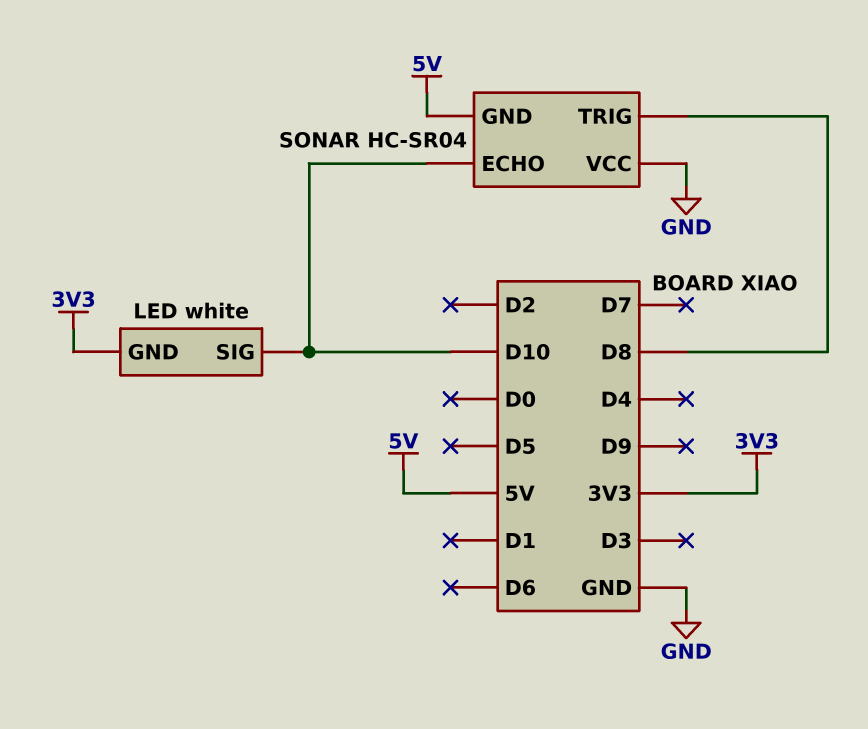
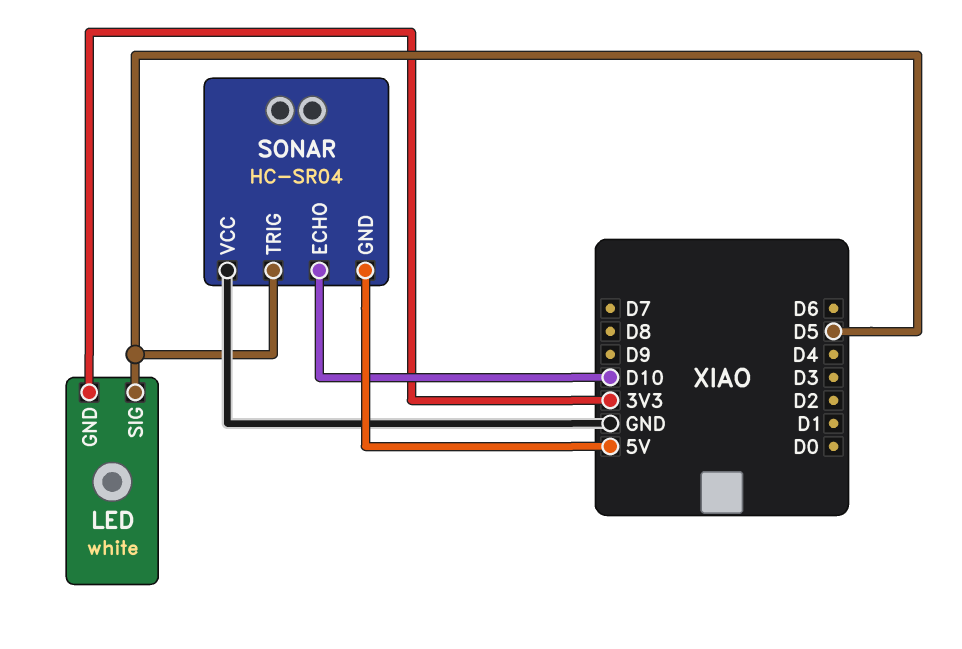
LED pin SIG: D10 -> D5
SONAR pin TRIG: D8 -> D5

